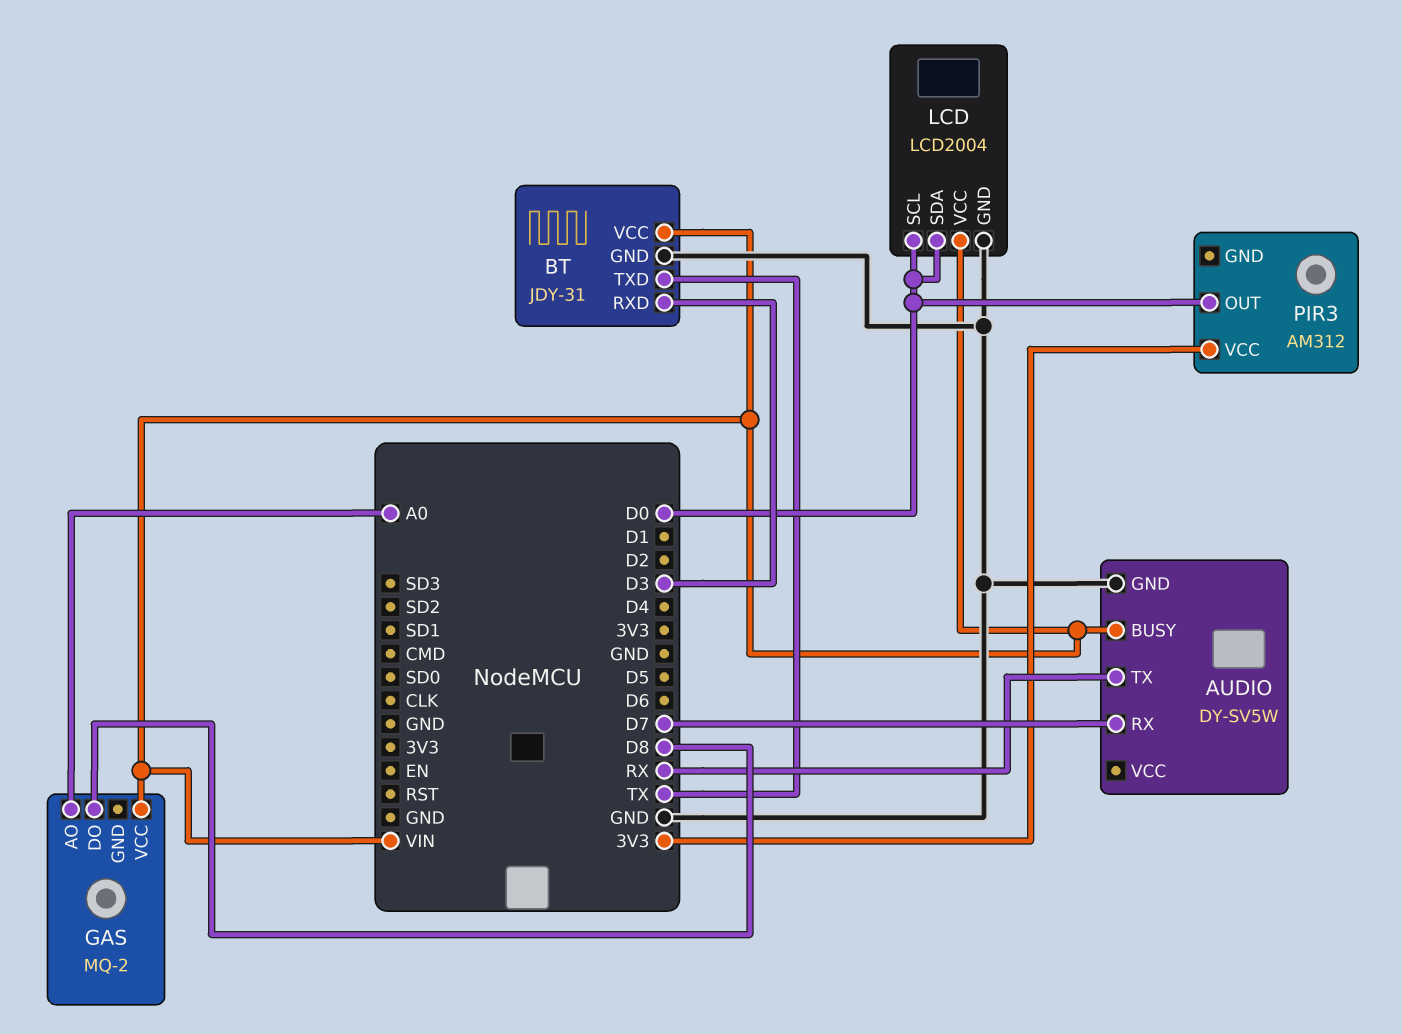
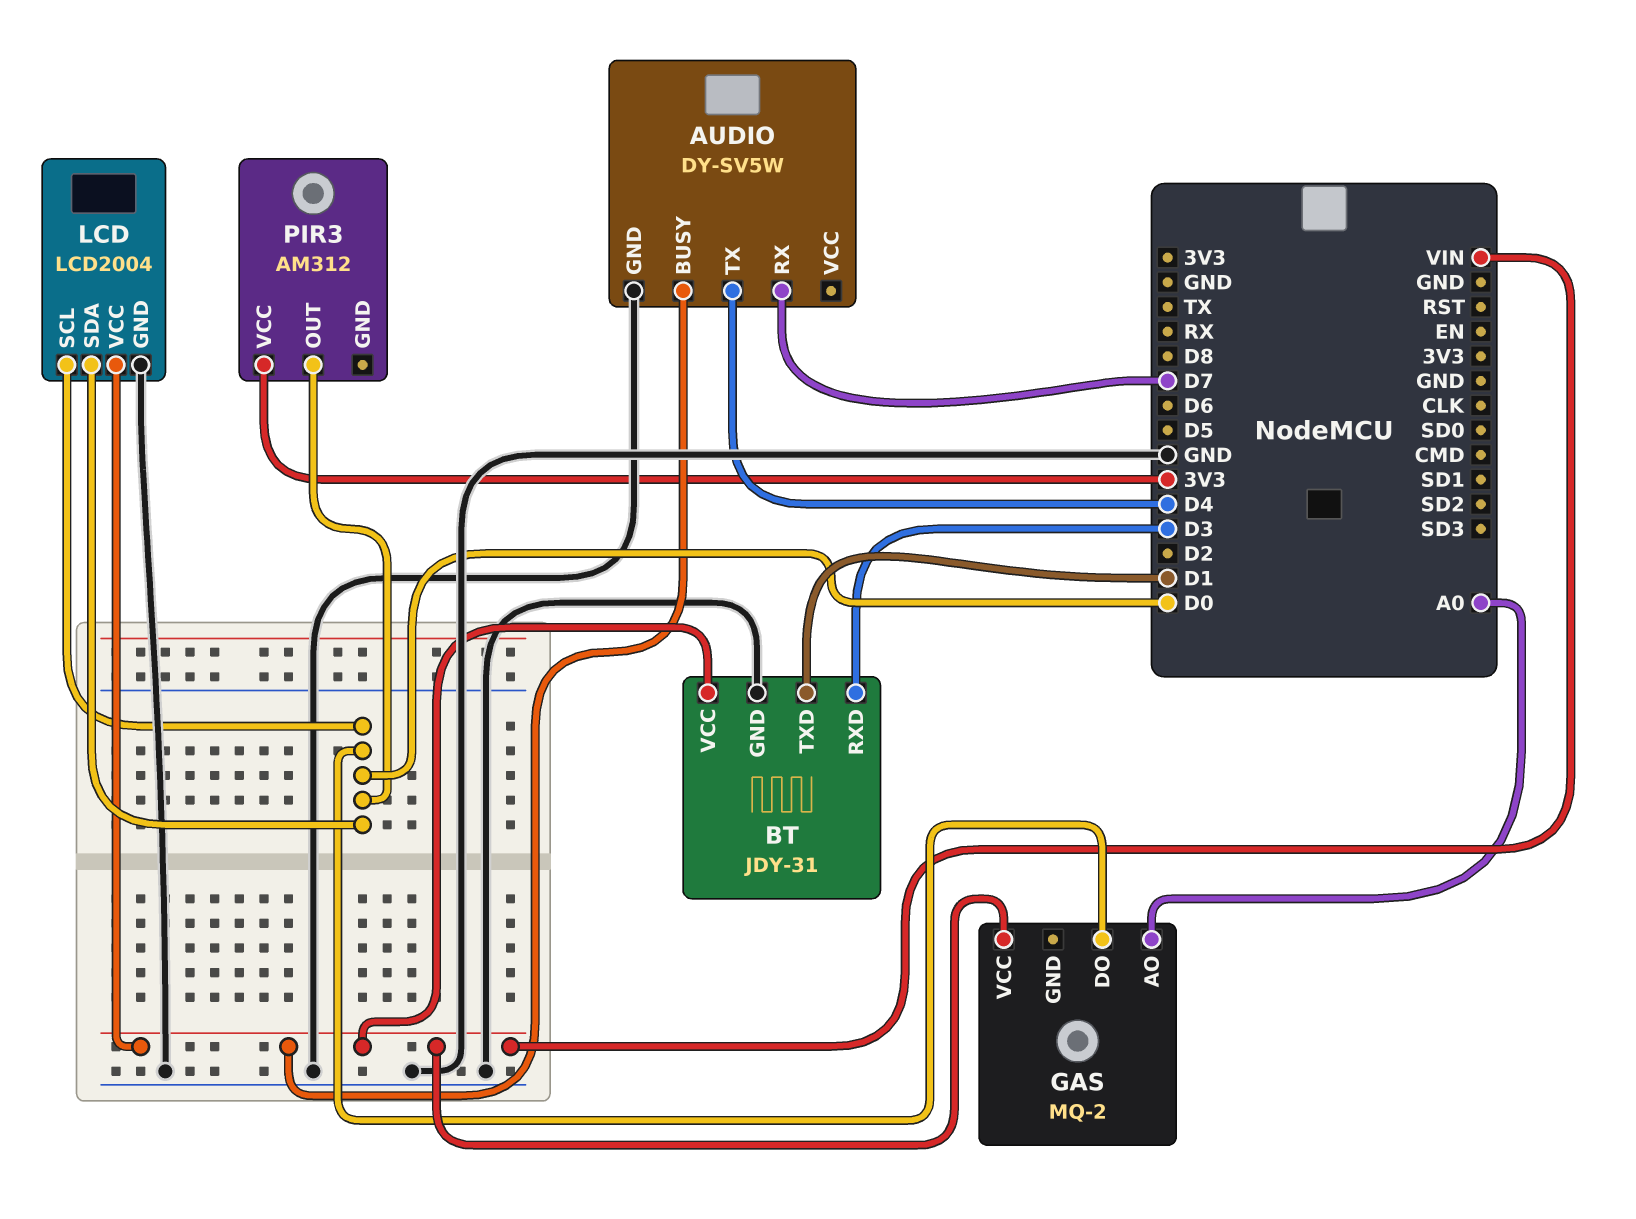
AUDIO pin TX: RX -> D4
BT pin TXD: TX -> D1
GAS pin DO: D8 -> D0

